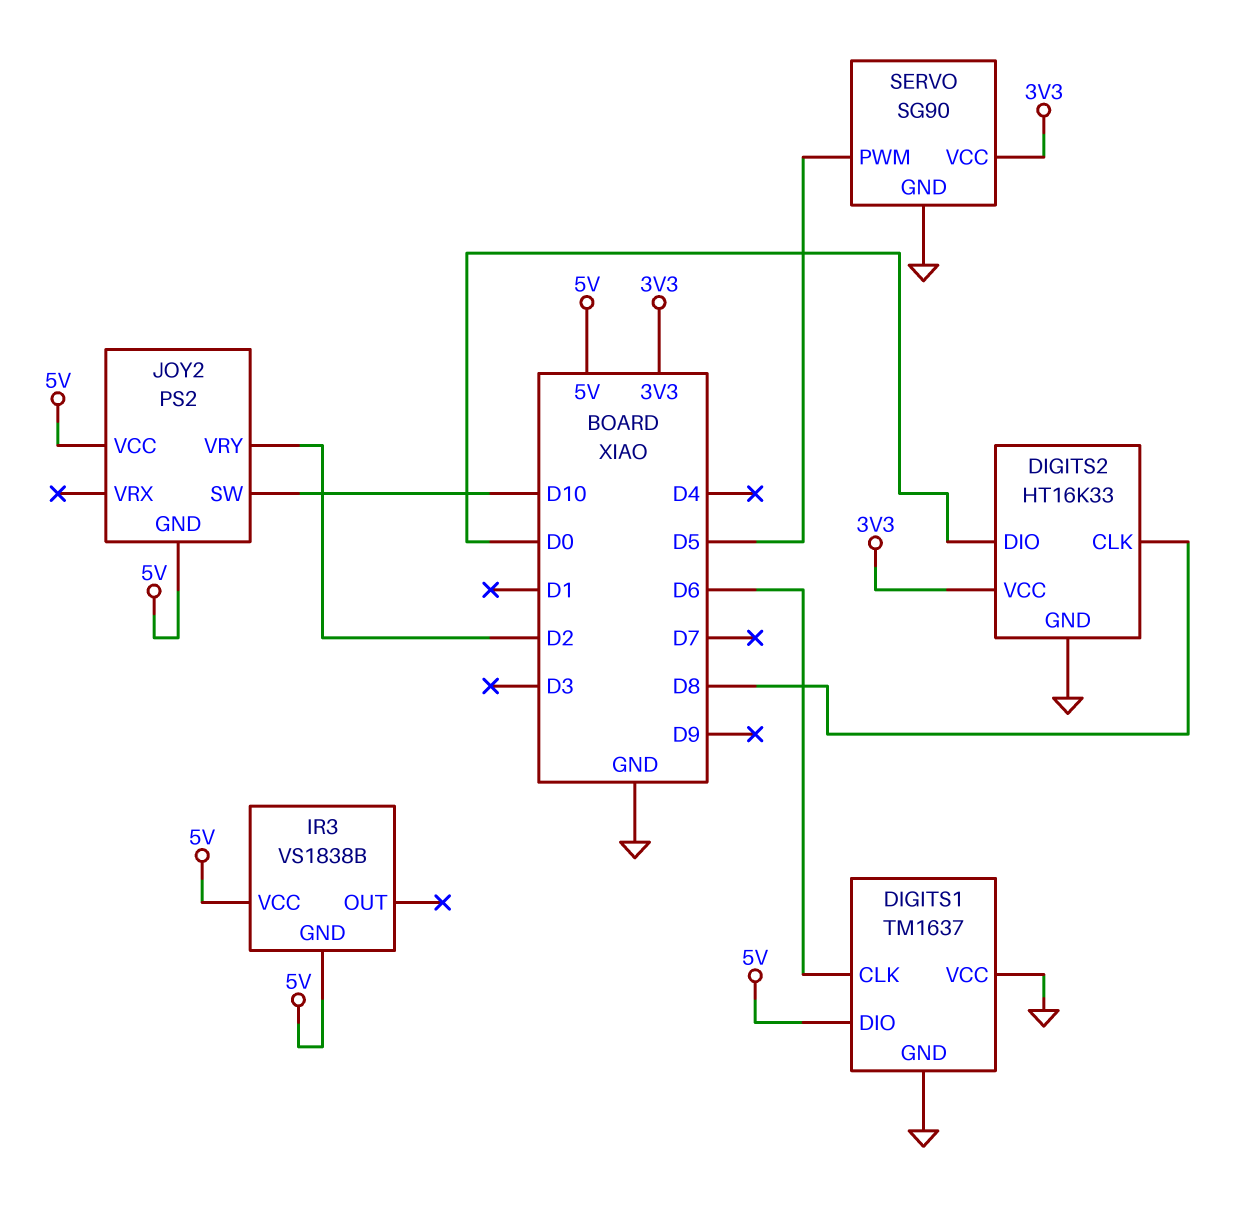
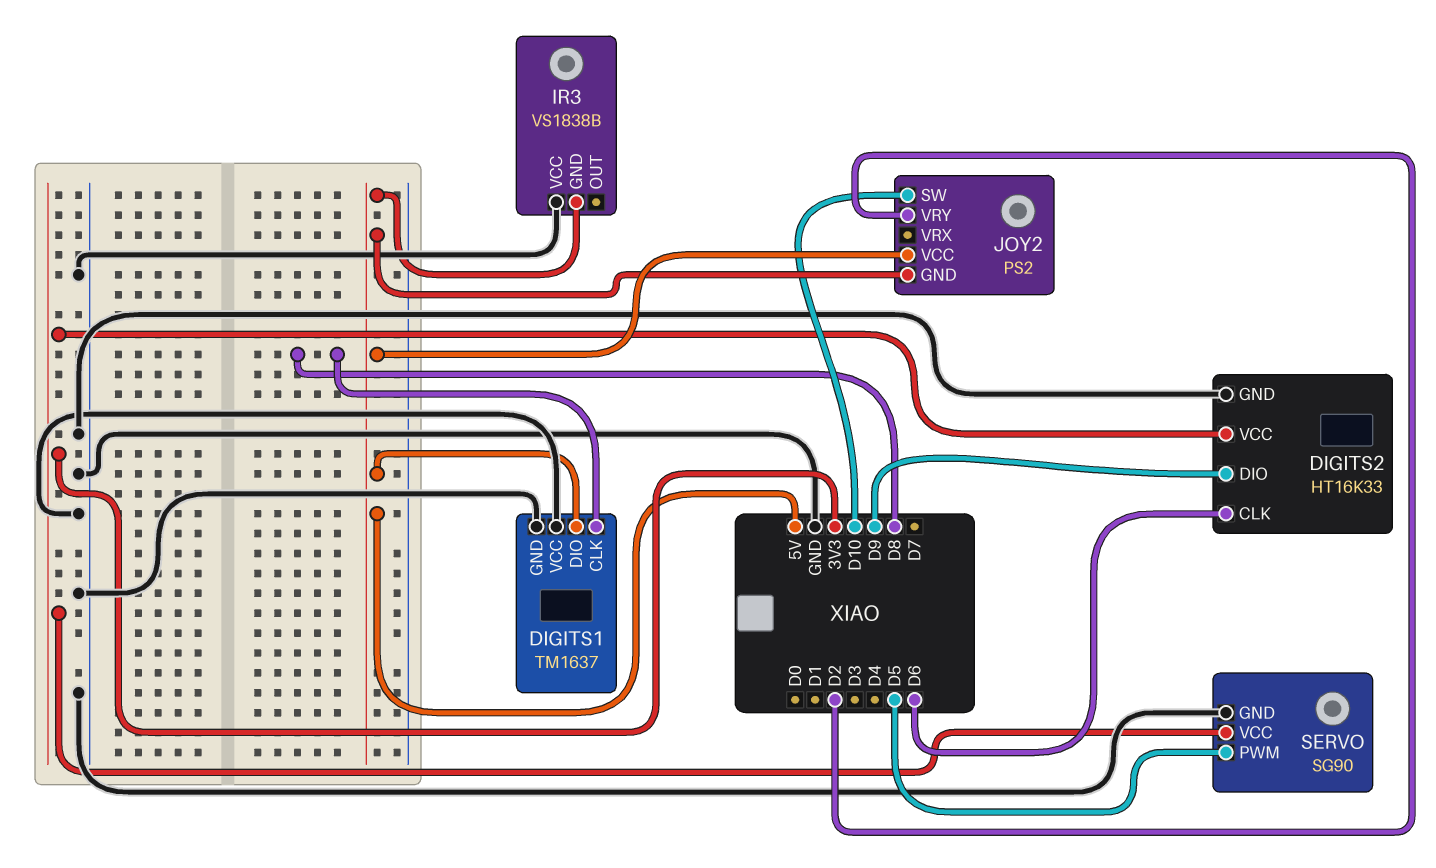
DIGITS1 pin CLK: D6 -> D8
DIGITS2 pin CLK: D8 -> D6
DIGITS2 pin DIO: D0 -> D9
IR3 pin VCC: 5V -> GND

